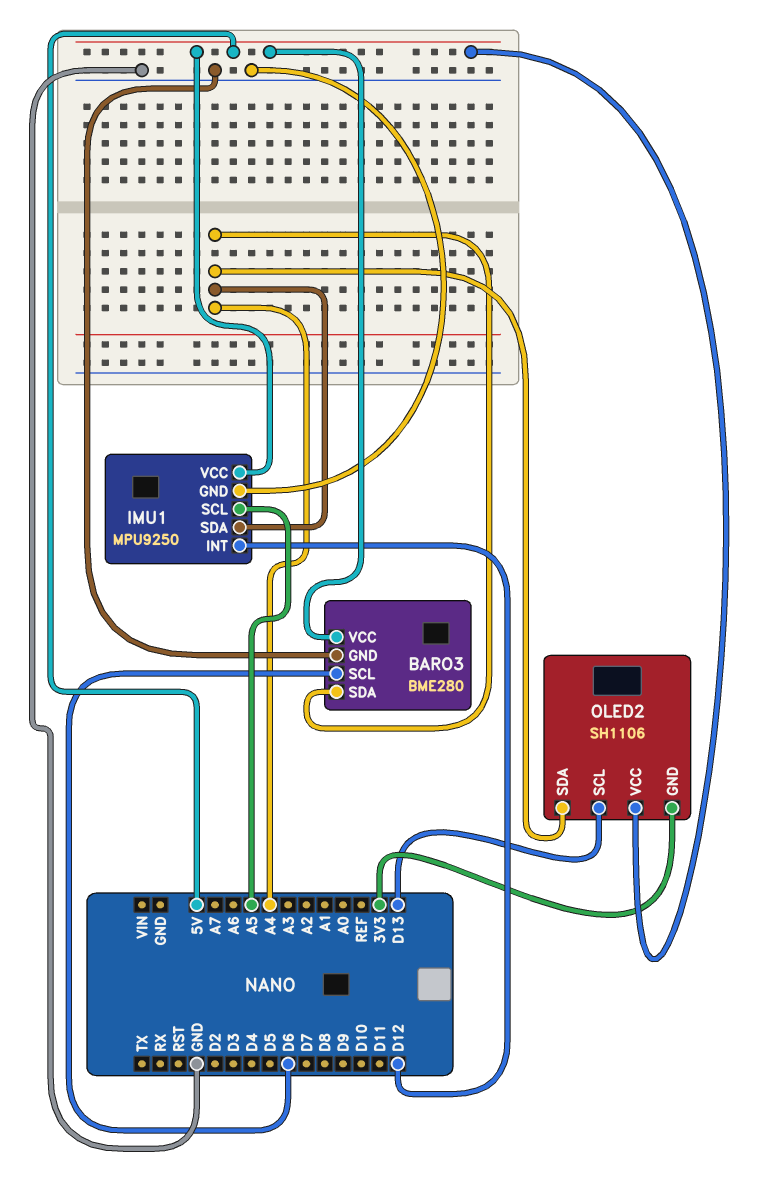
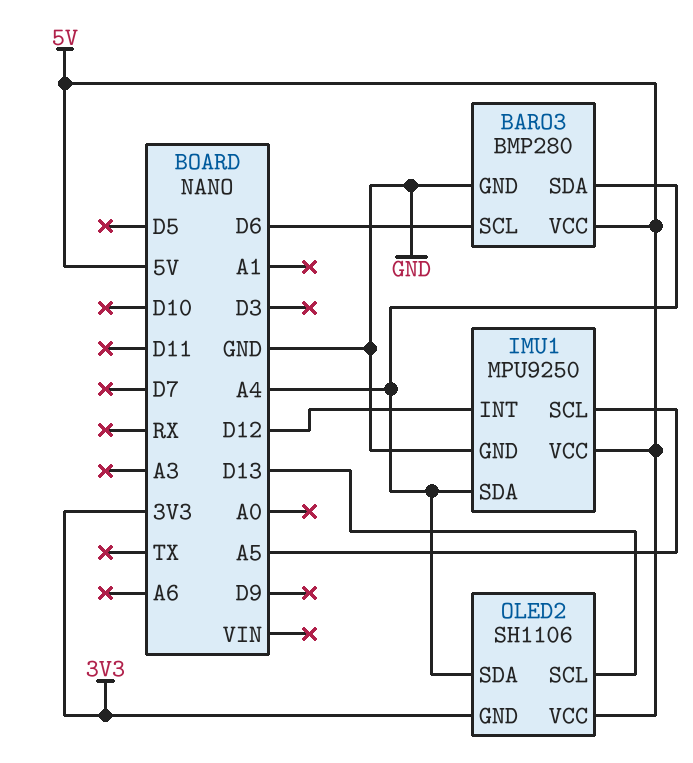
BARO3: BME280 -> BMP280

